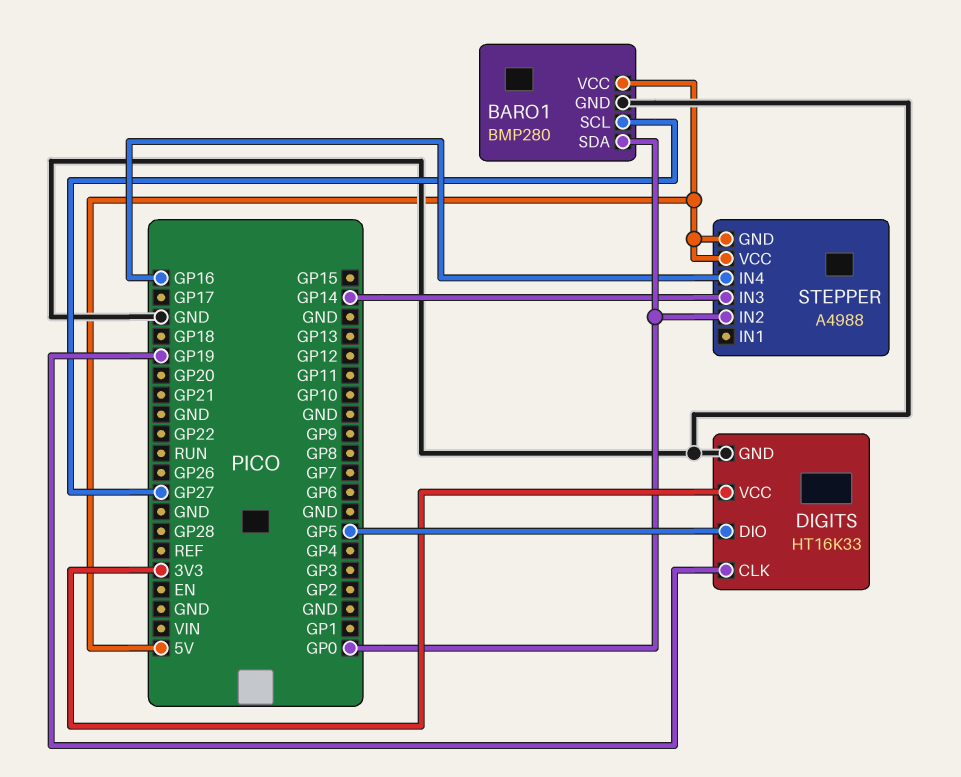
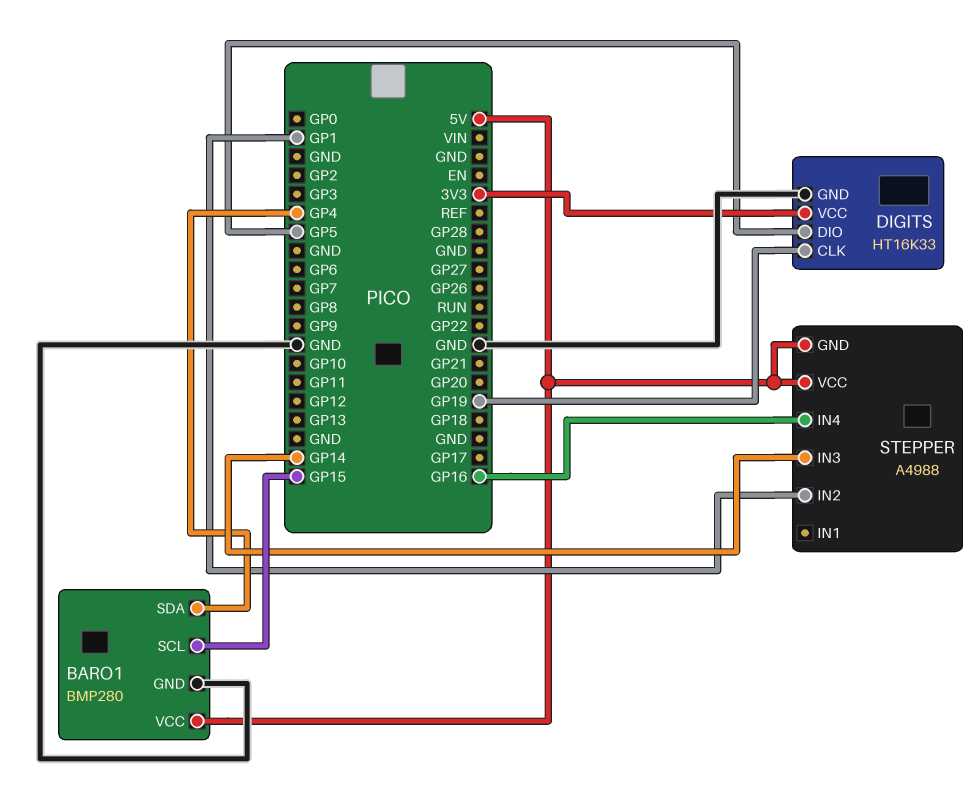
BARO1 pin SCL: GP27 -> GP15
BARO1 pin SDA: GP0 -> GP4
STEPPER pin IN2: GP0 -> GP1

